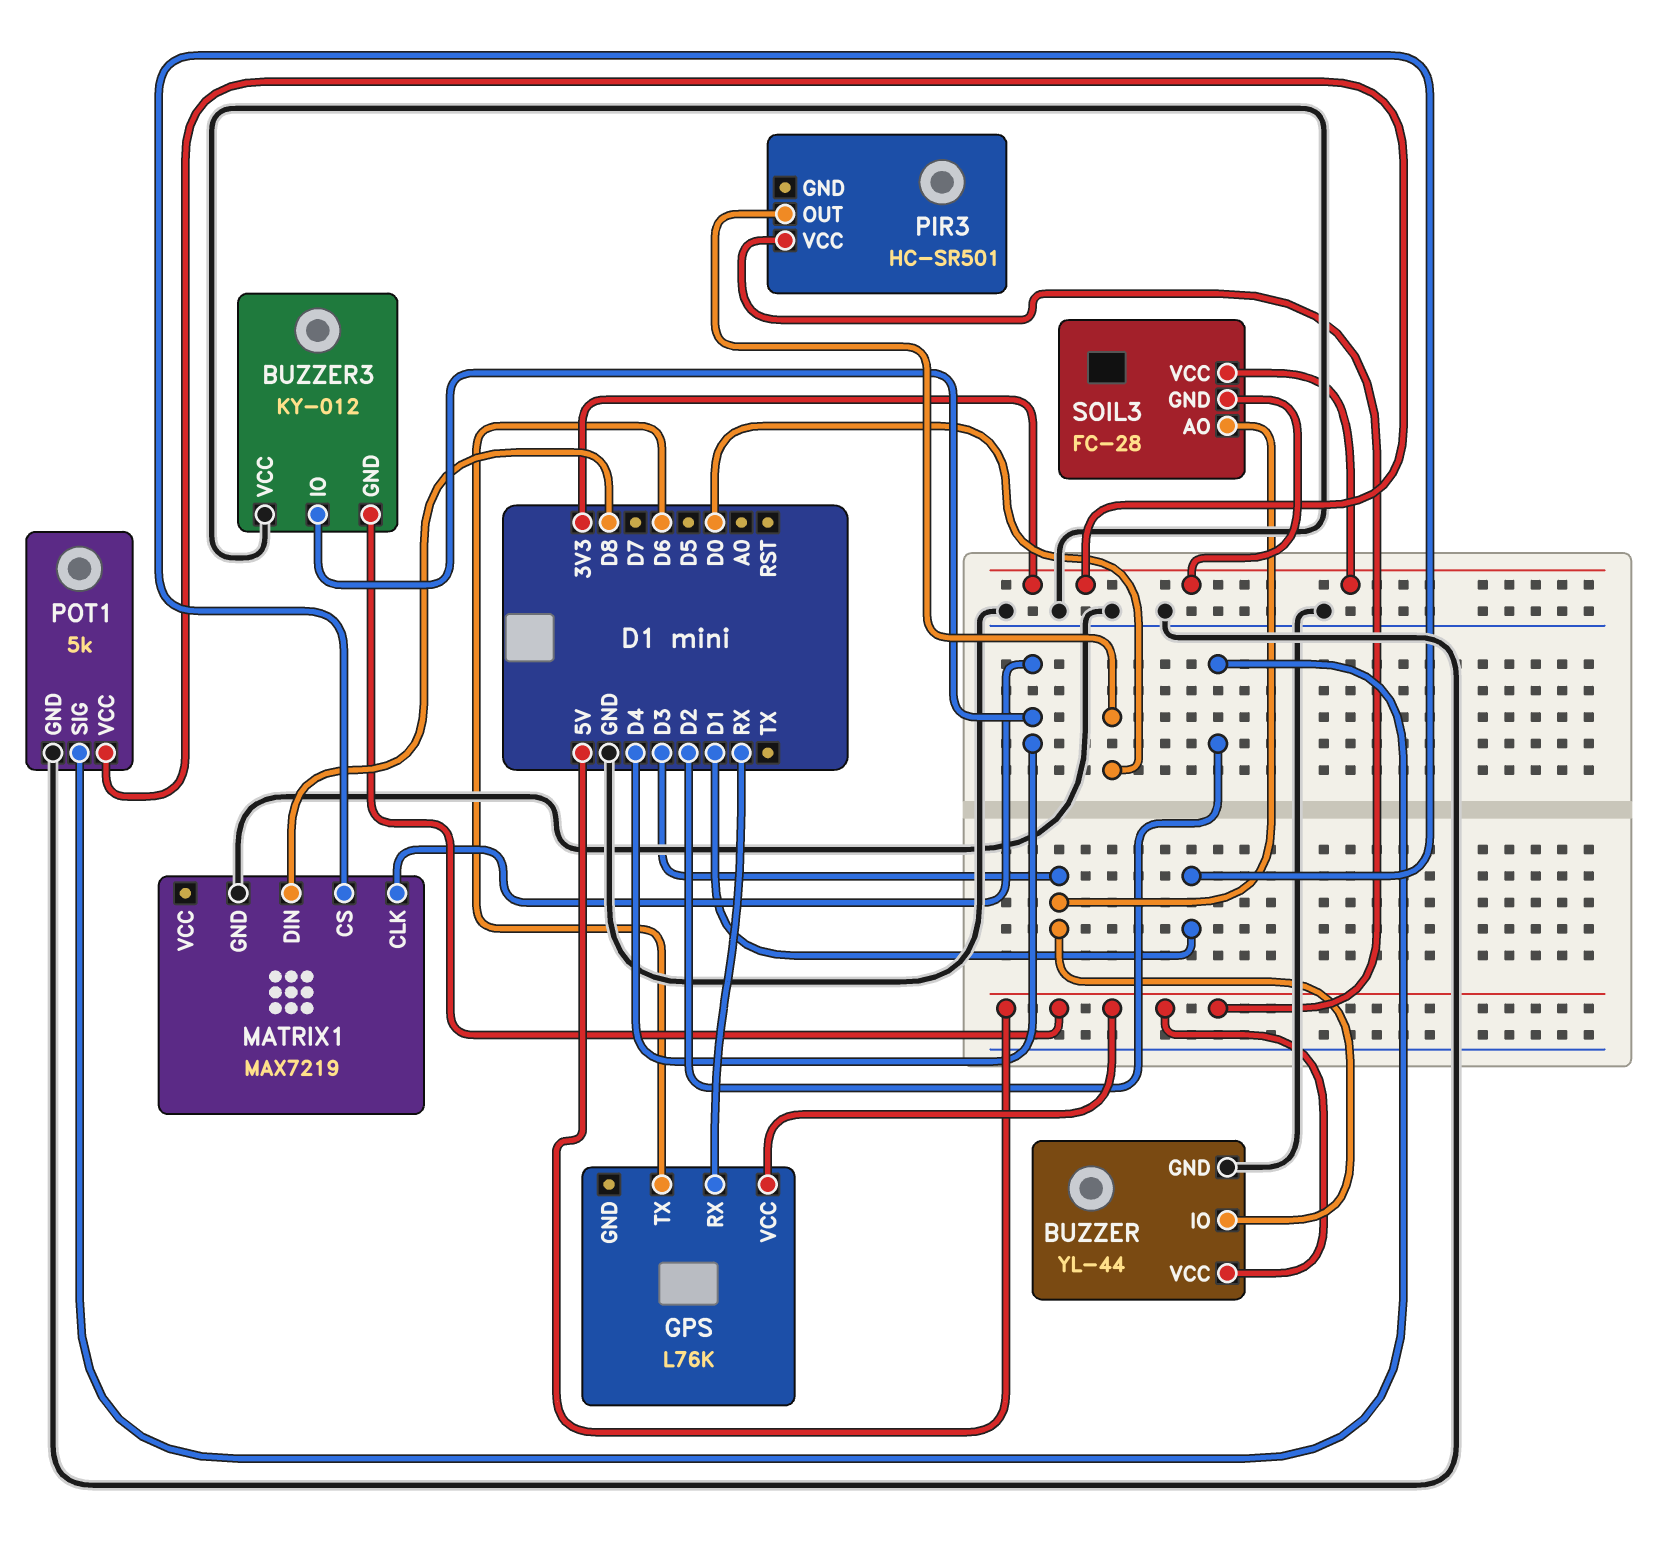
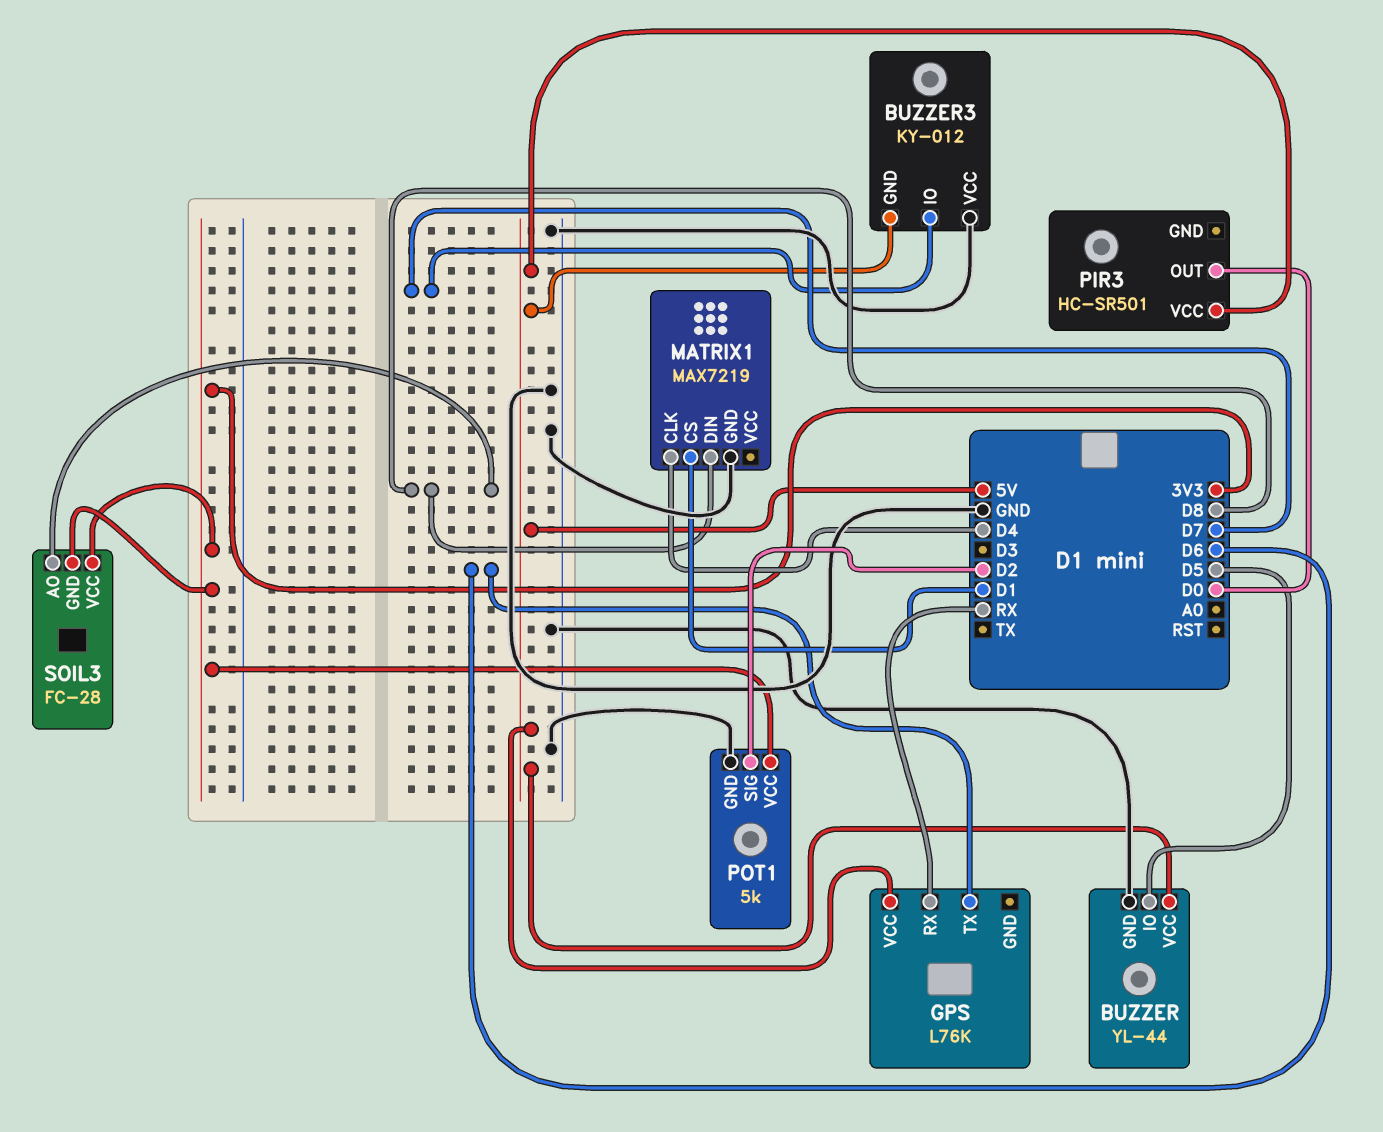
BUZZER pin IO: D3 -> D5
BUZZER3 pin IO: D4 -> D7
SOIL3 pin AO: D3 -> D8

